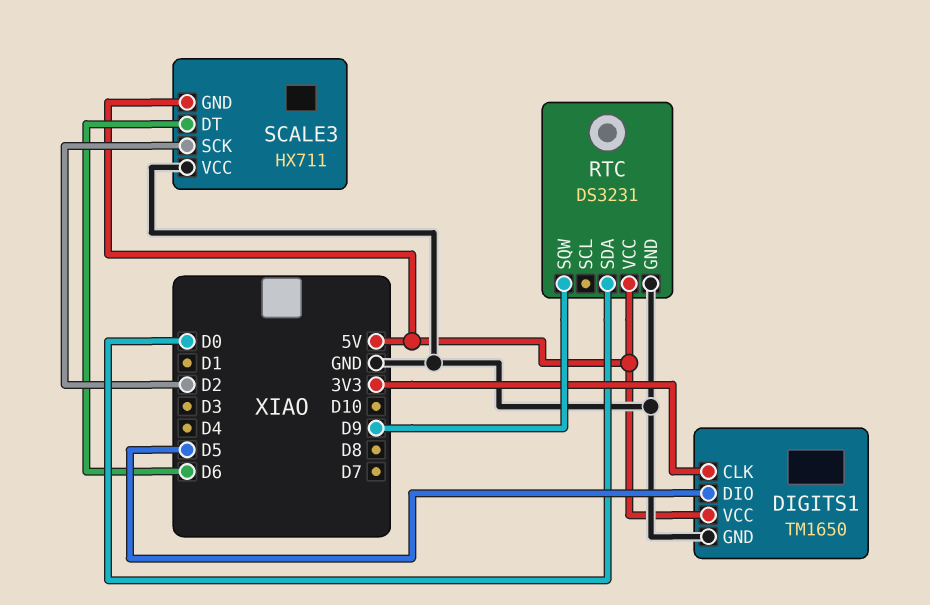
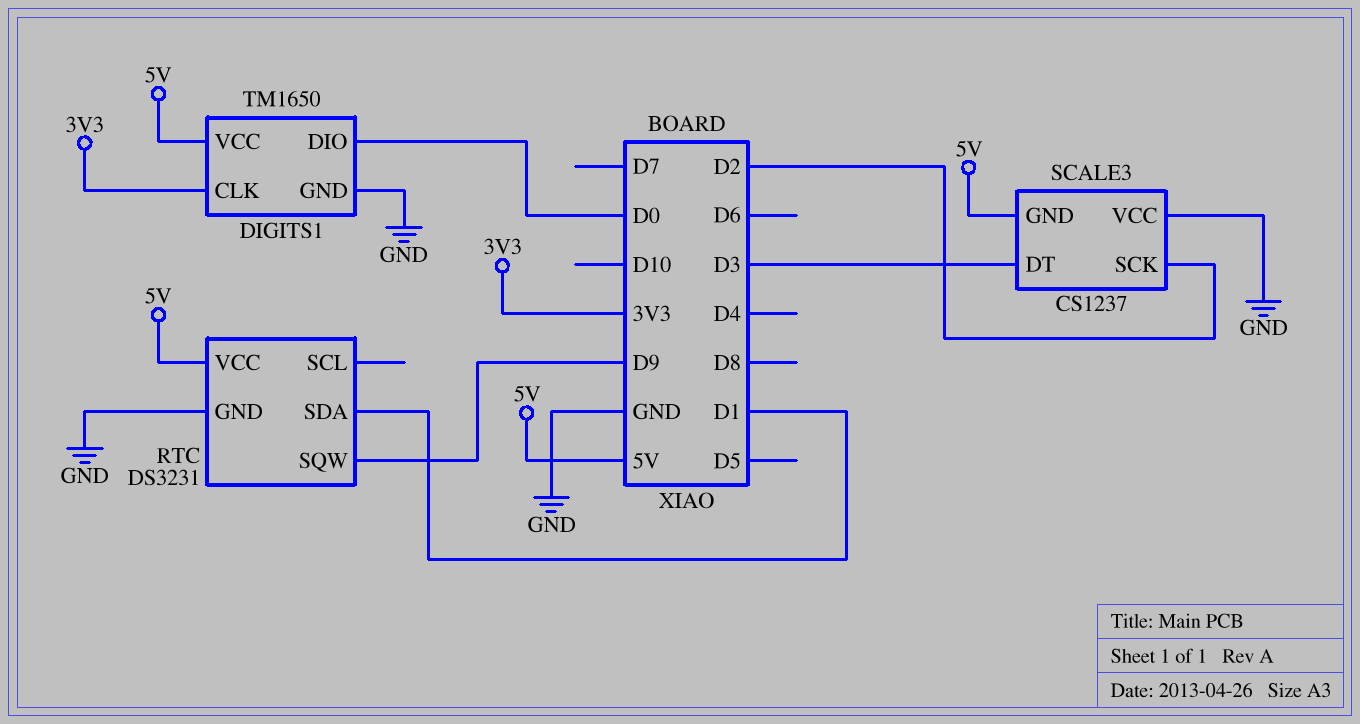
DIGITS1 pin DIO: D5 -> D0
RTC pin SDA: D0 -> D1
SCALE3: HX711 -> CS1237
SCALE3 pin DT: D6 -> D3

